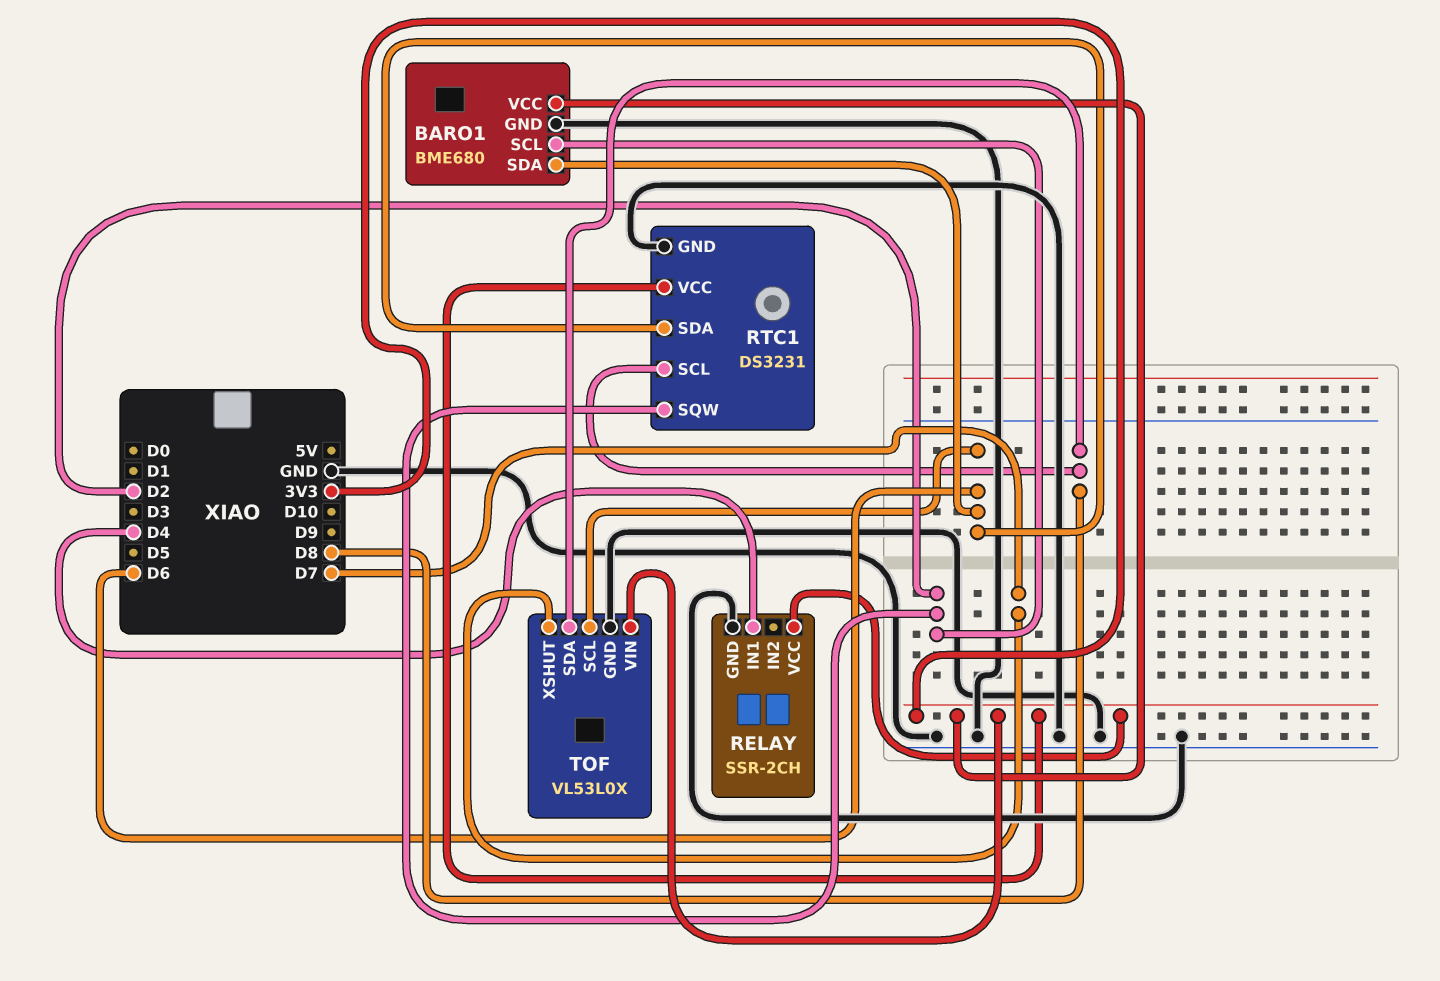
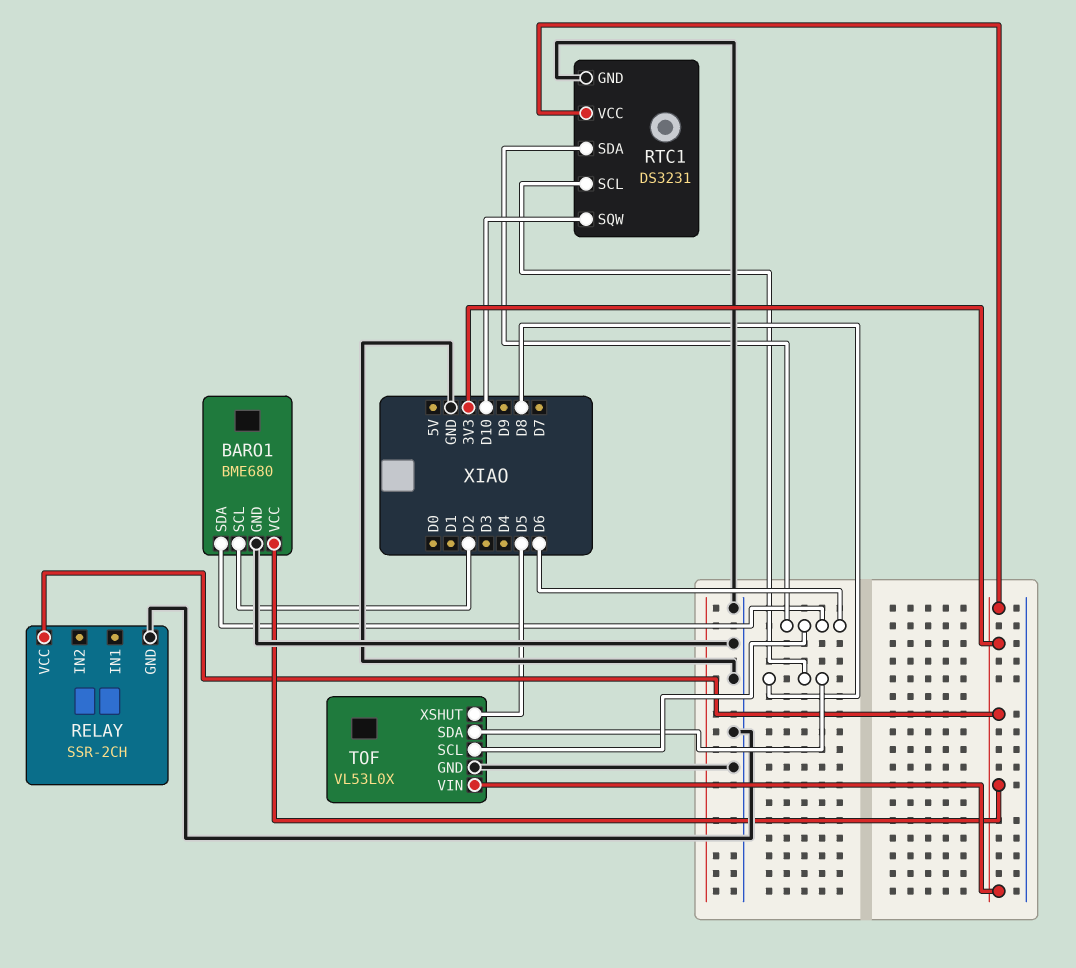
RELAY pin IN1: D4 -> none
RTC1 pin SQW: D2 -> D10
TOF pin XSHUT: D7 -> D5

